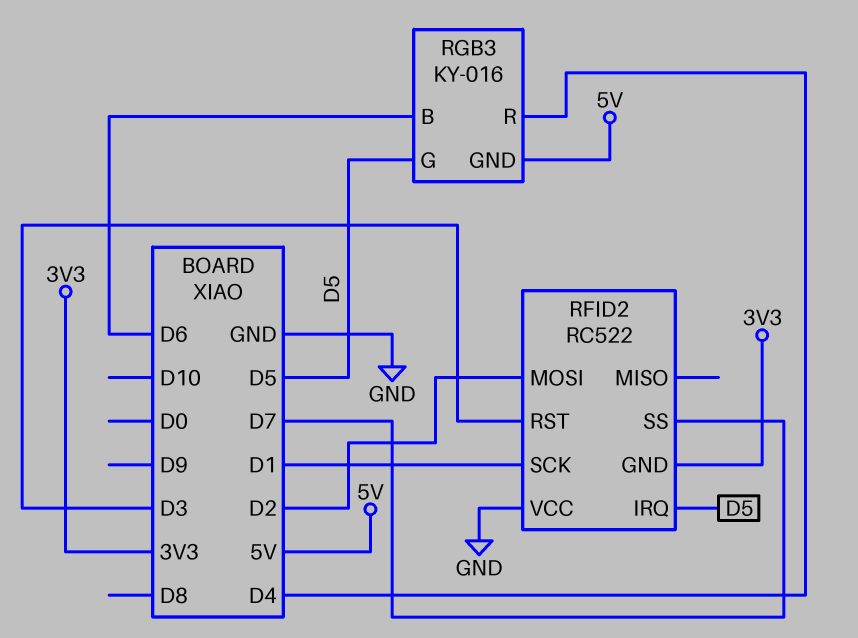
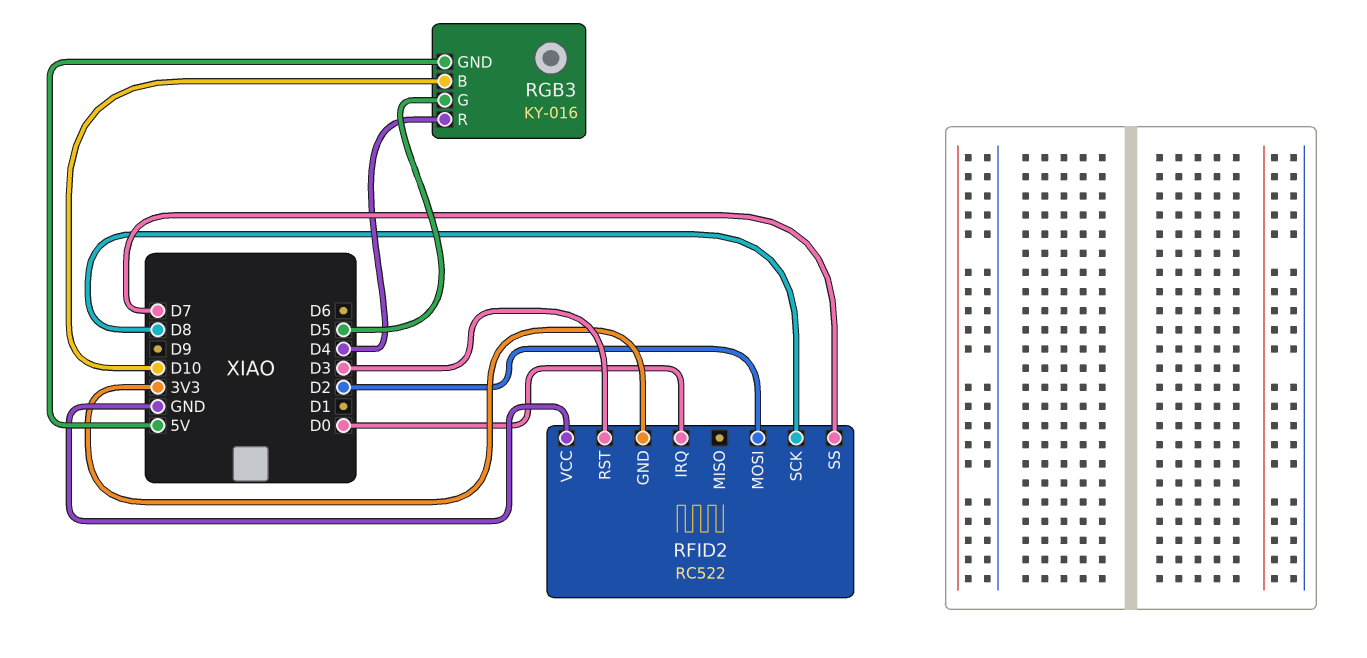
RFID2 pin IRQ: D5 -> D0
RFID2 pin SCK: D1 -> D8
RGB3 pin B: D6 -> D10

